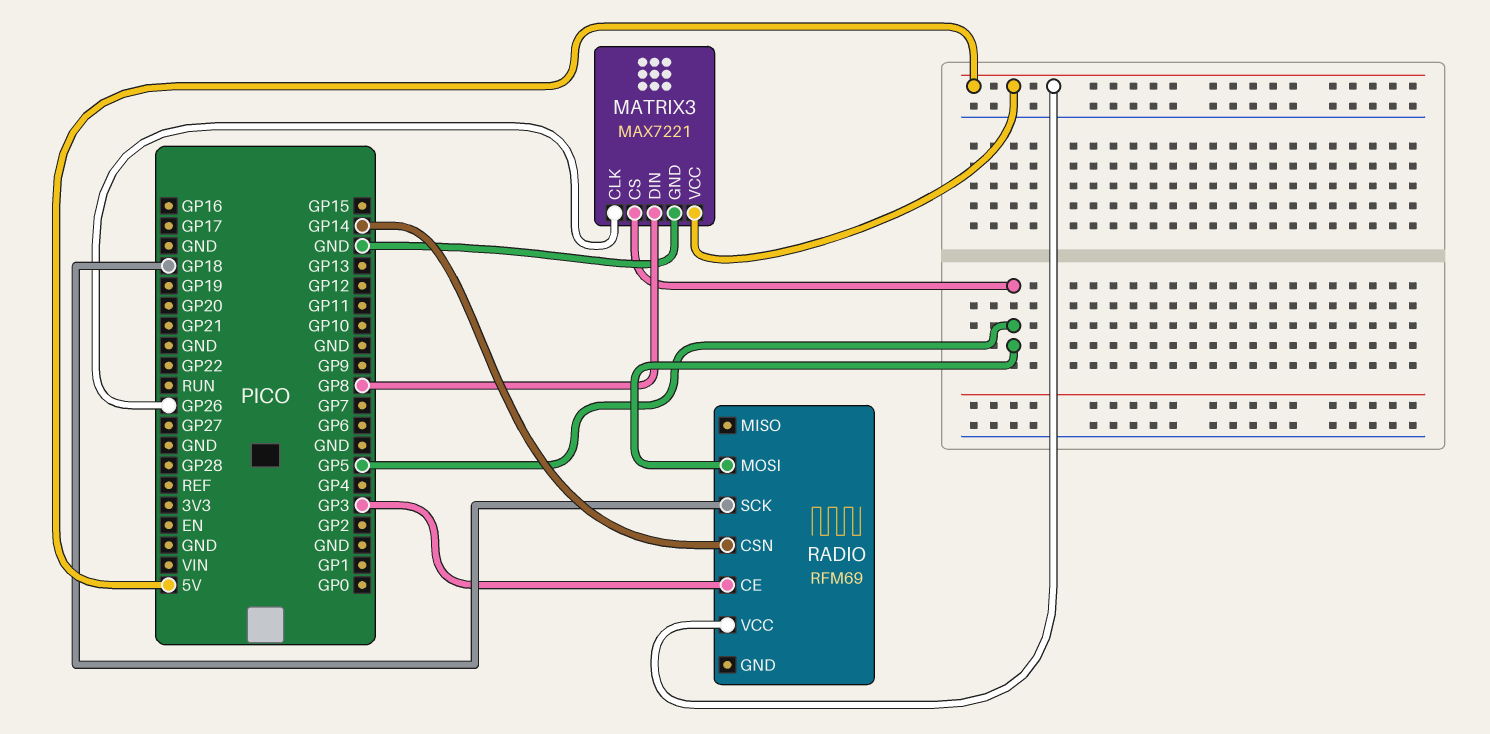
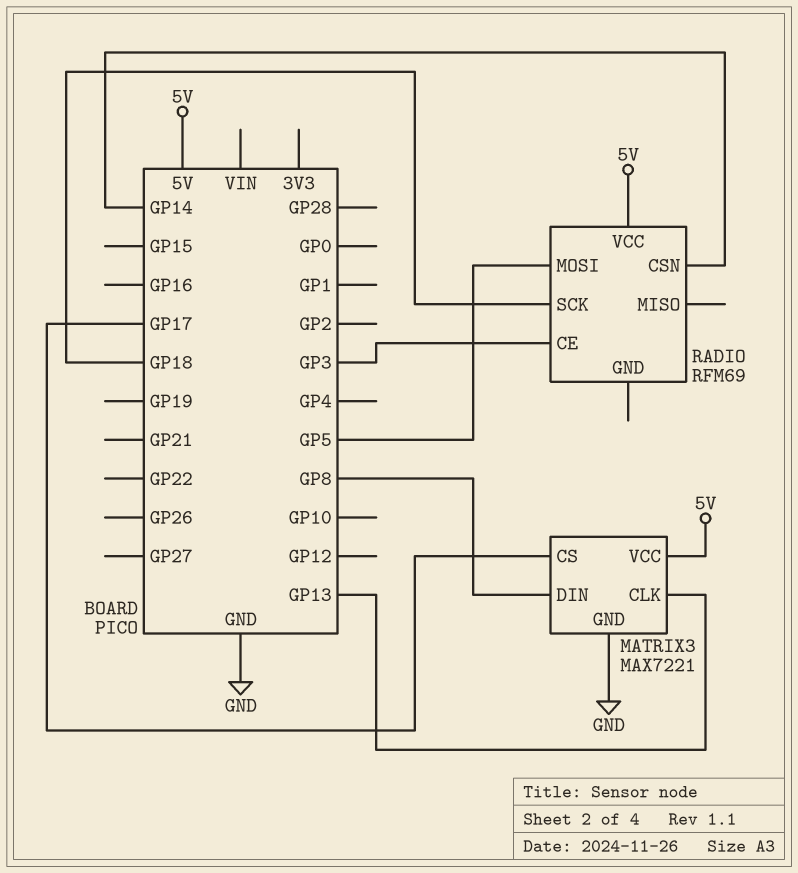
MATRIX3 pin CLK: GP26 -> GP13
MATRIX3 pin CS: GP5 -> GP17

